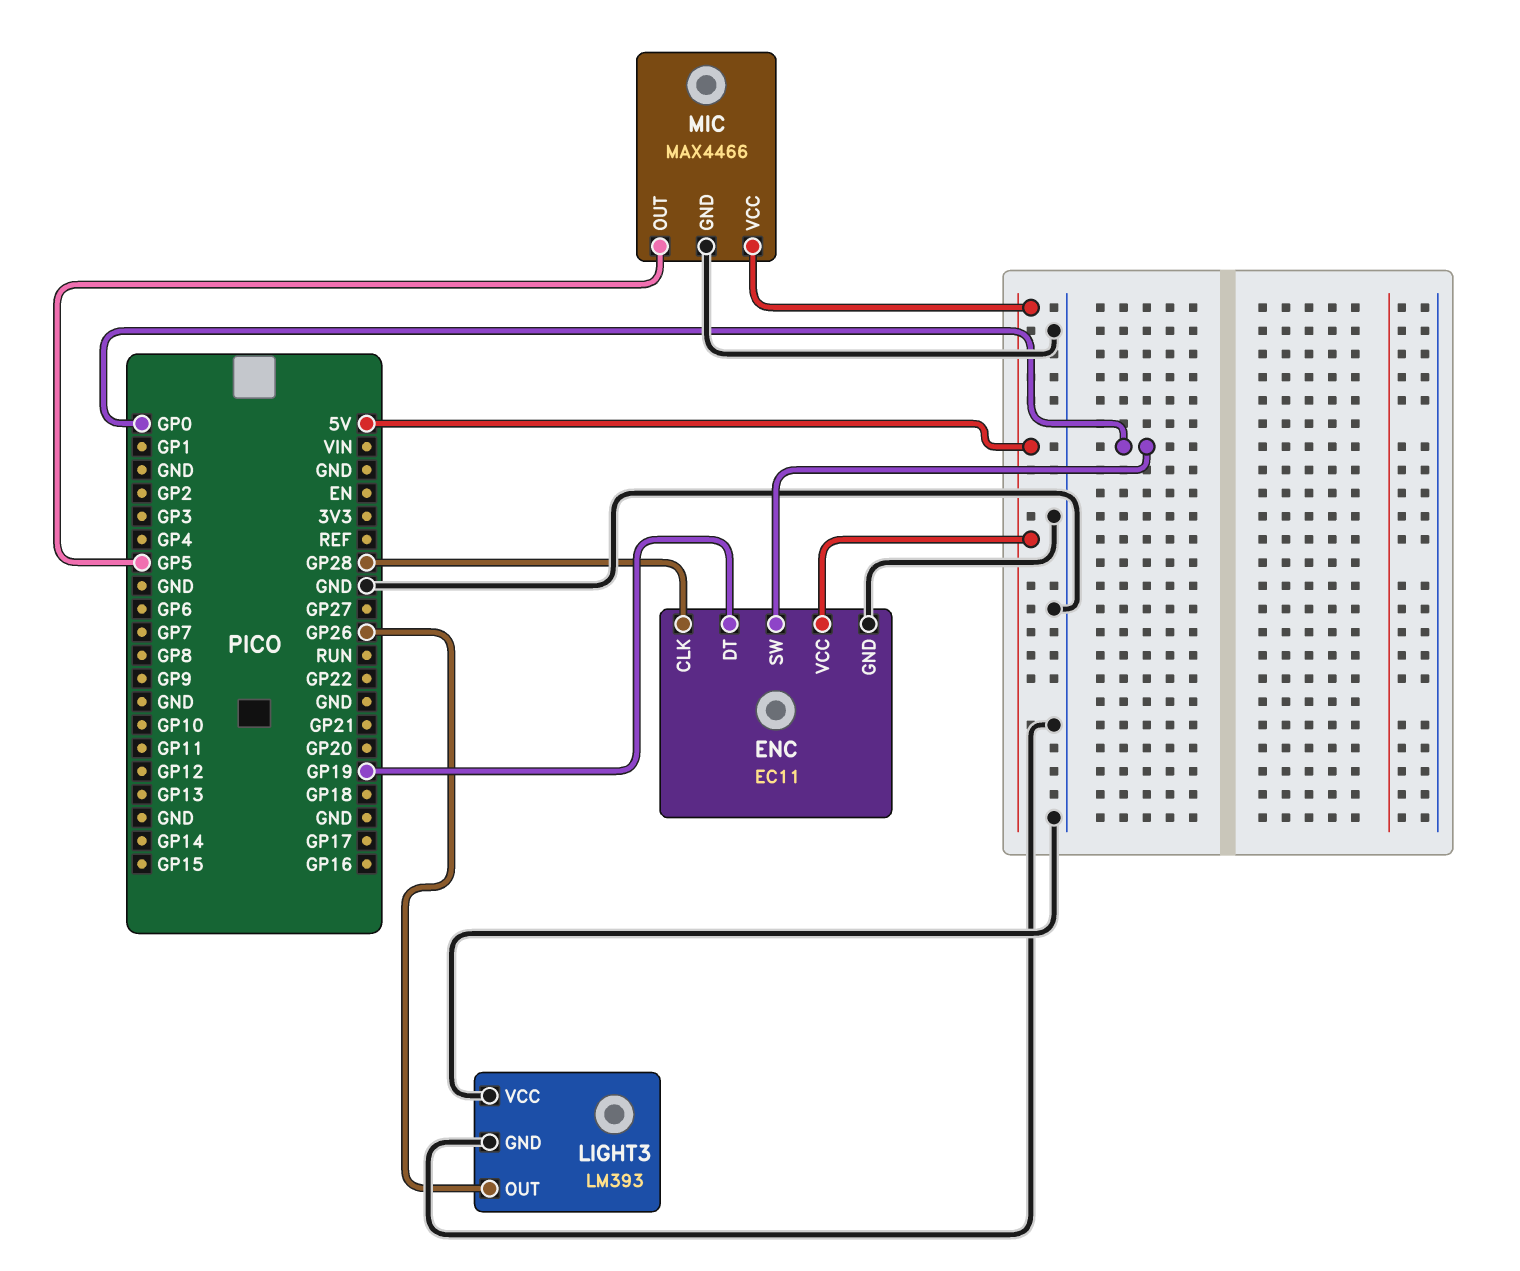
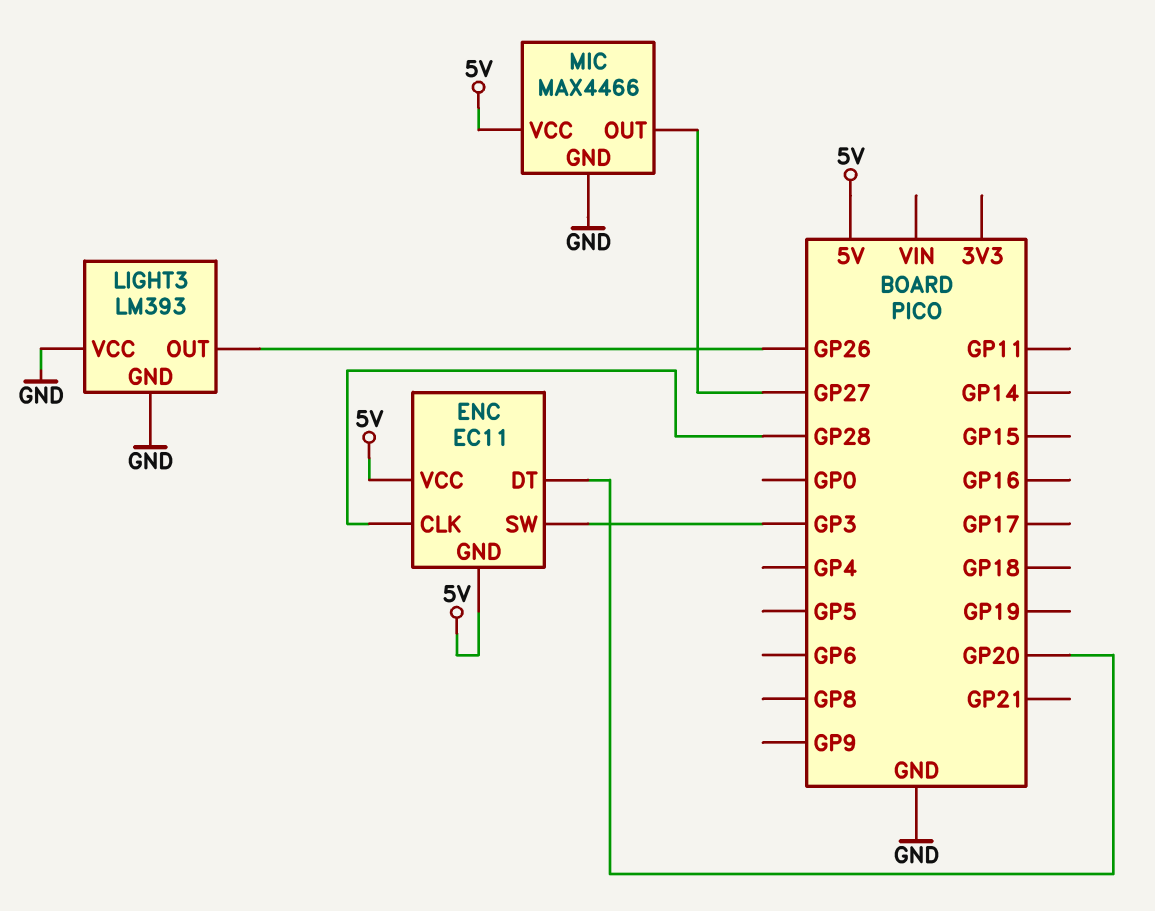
ENC pin DT: GP19 -> GP20
ENC pin GND: GND -> 5V
ENC pin SW: GP0 -> GP3
MIC pin OUT: GP5 -> GP27

